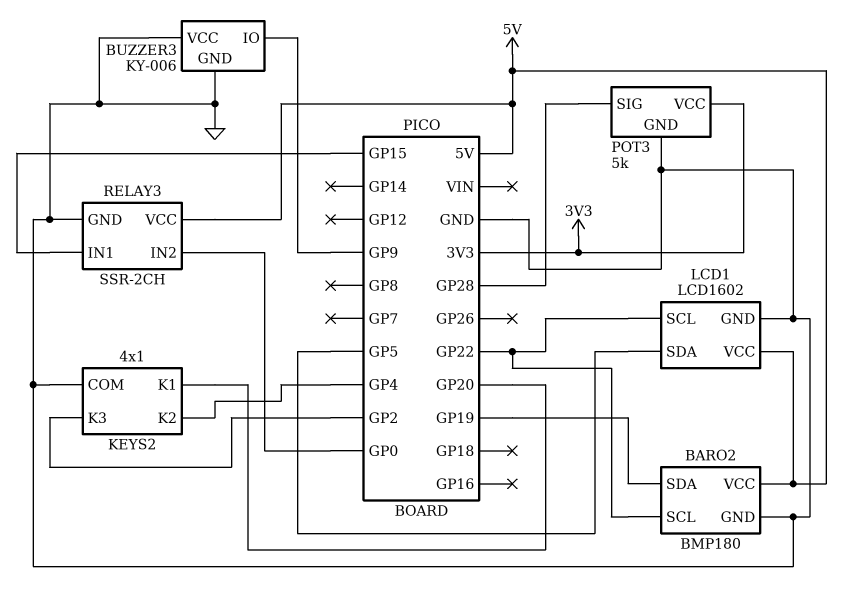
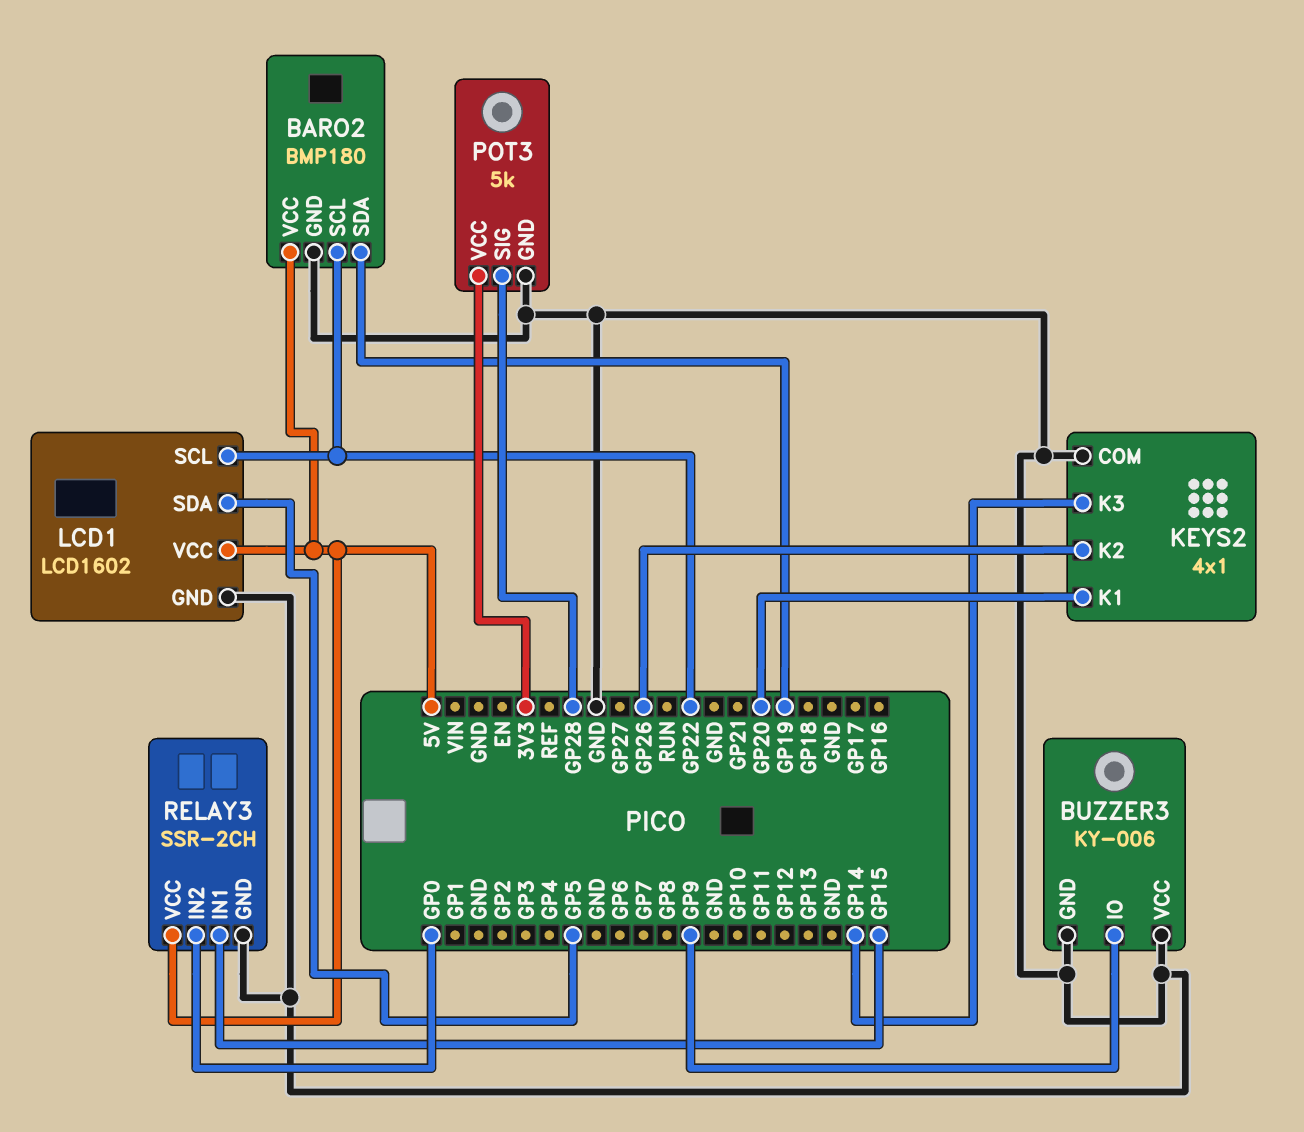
KEYS2 pin K2: GP4 -> GP26
KEYS2 pin K3: GP2 -> GP14

